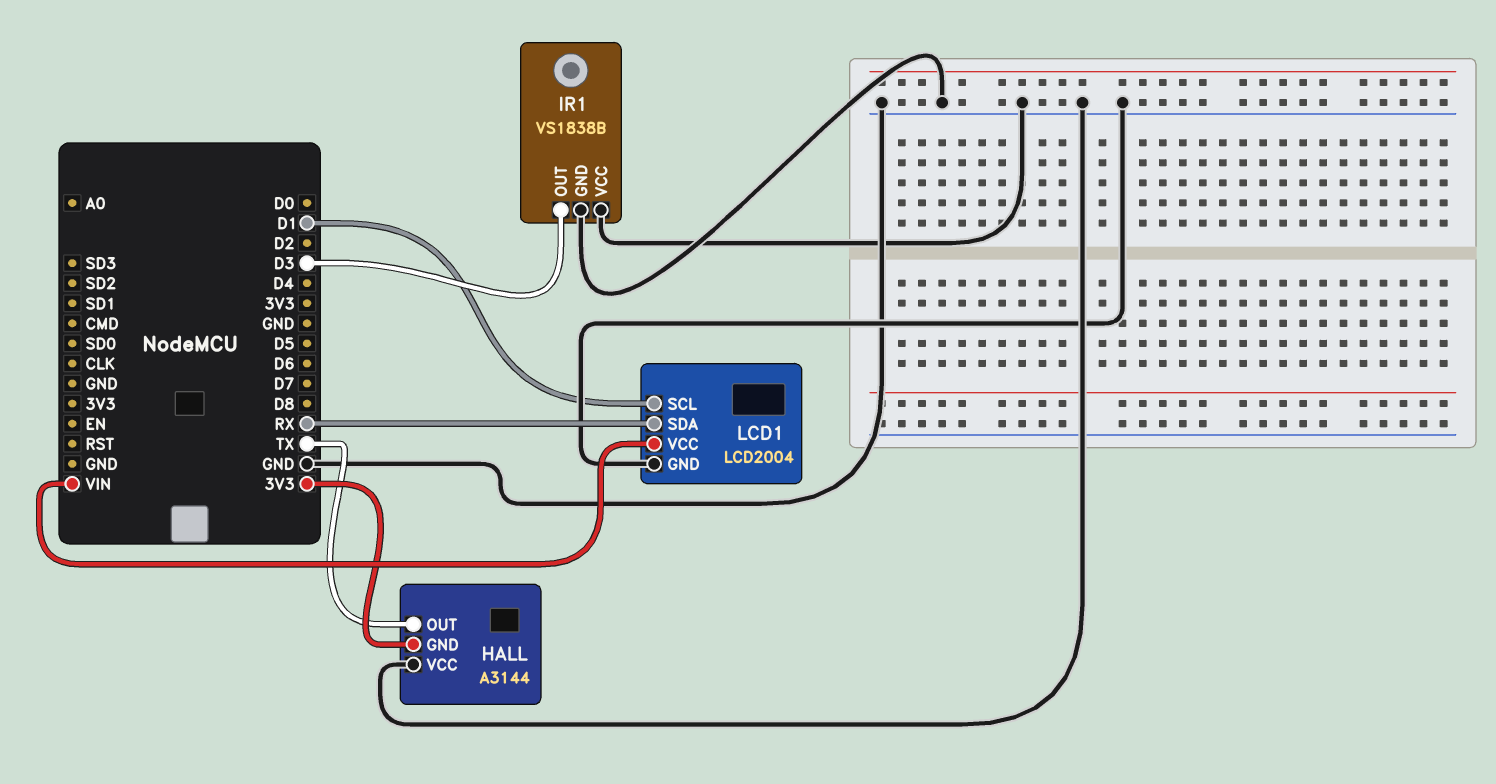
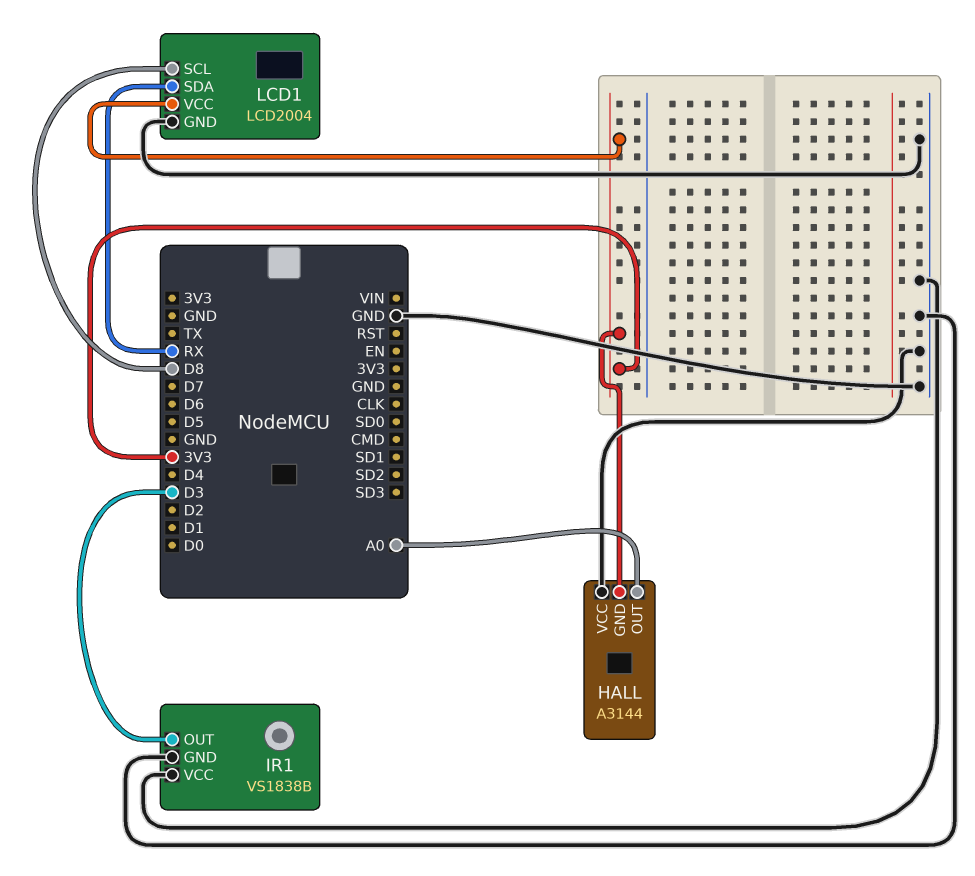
HALL pin OUT: TX -> A0
LCD1 pin SCL: D1 -> D8
LCD1 pin VCC: VIN -> 3V3

